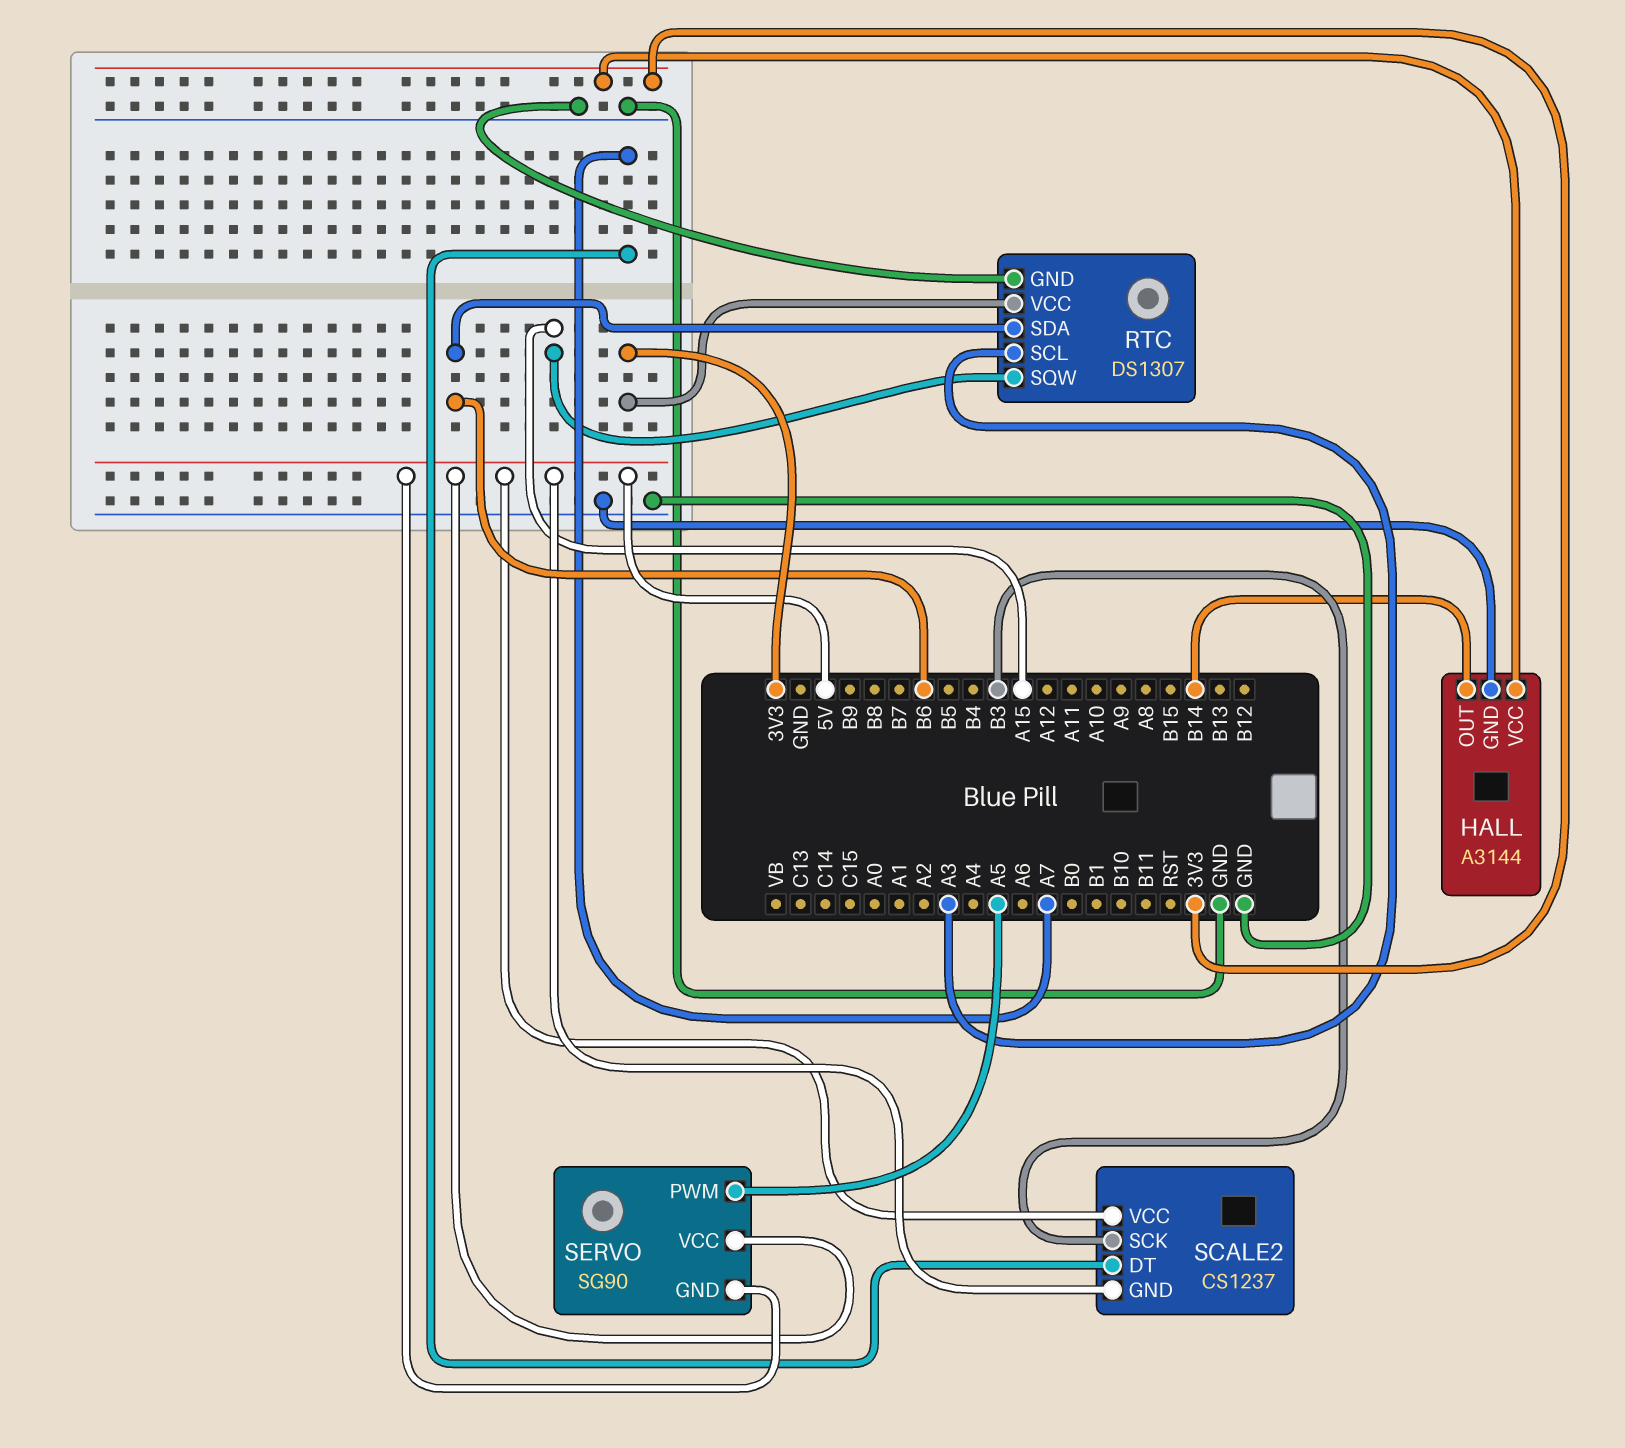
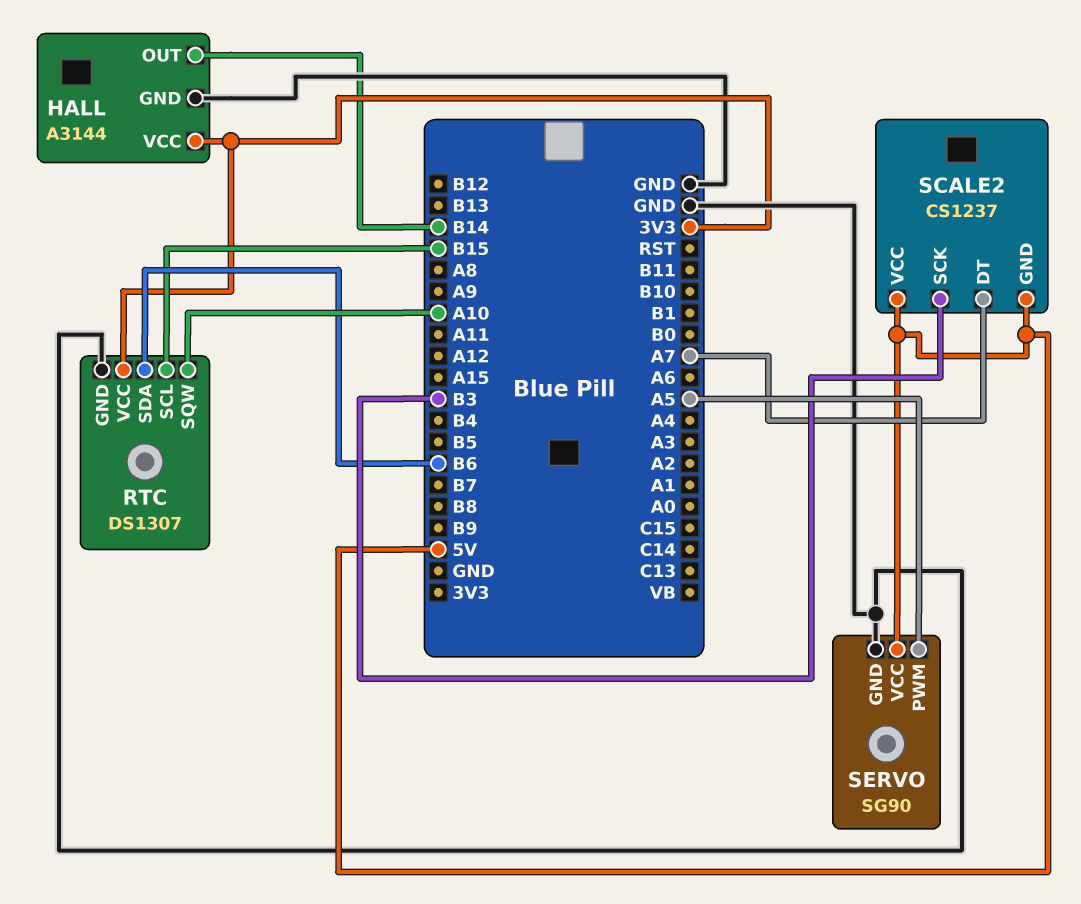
RTC pin SCL: A3 -> B15
RTC pin SQW: A15 -> A10
SERVO pin GND: 5V -> GND

